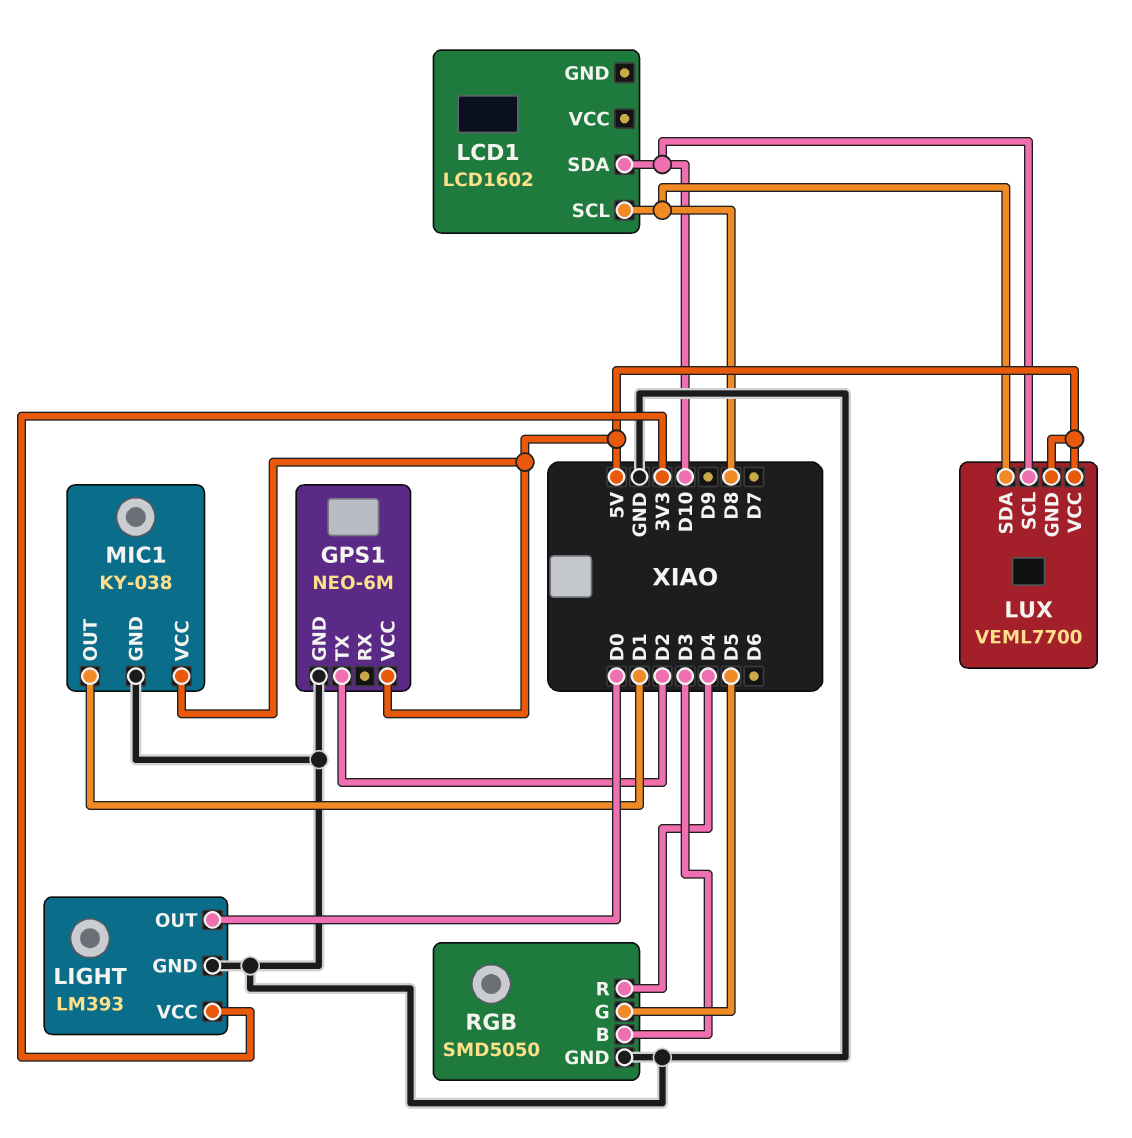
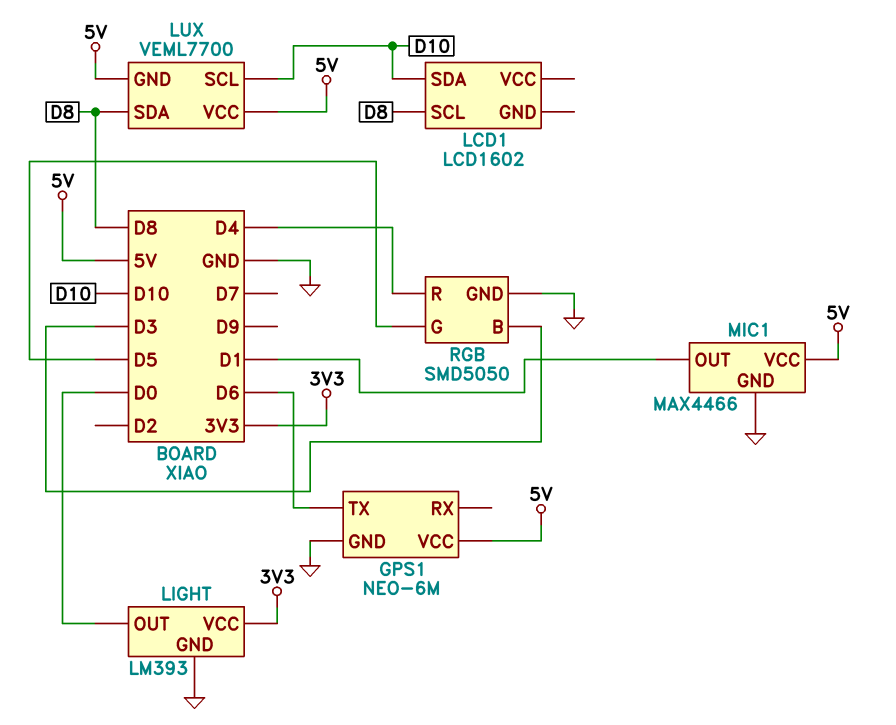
GPS1 pin TX: D2 -> D6
MIC1: KY-038 -> MAX4466

